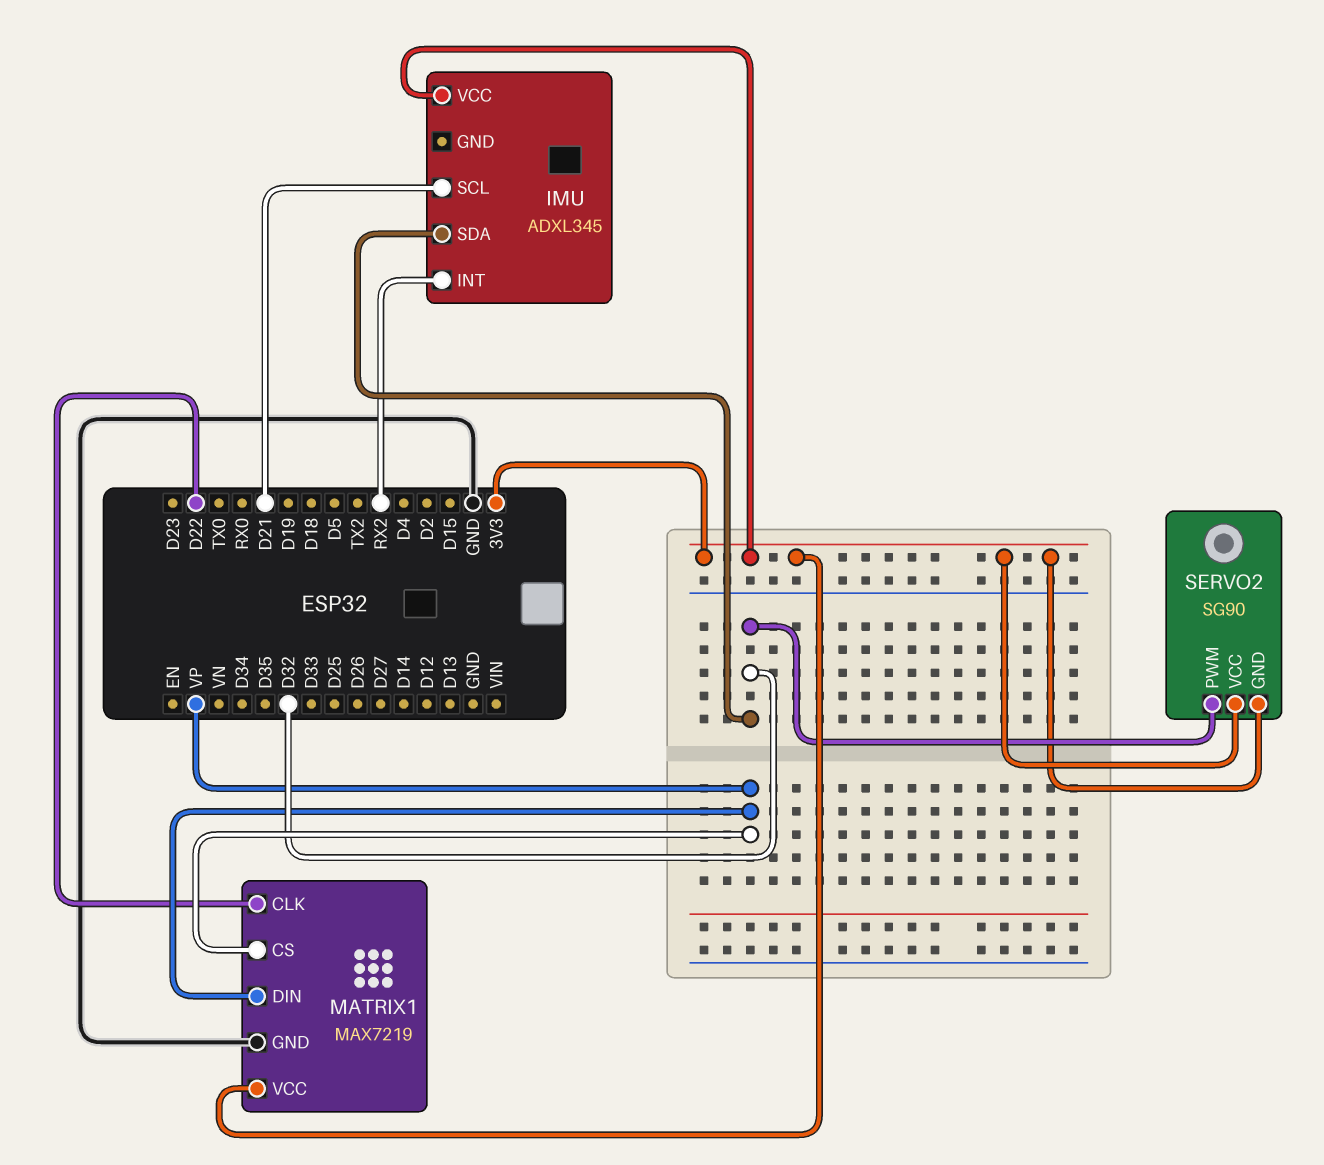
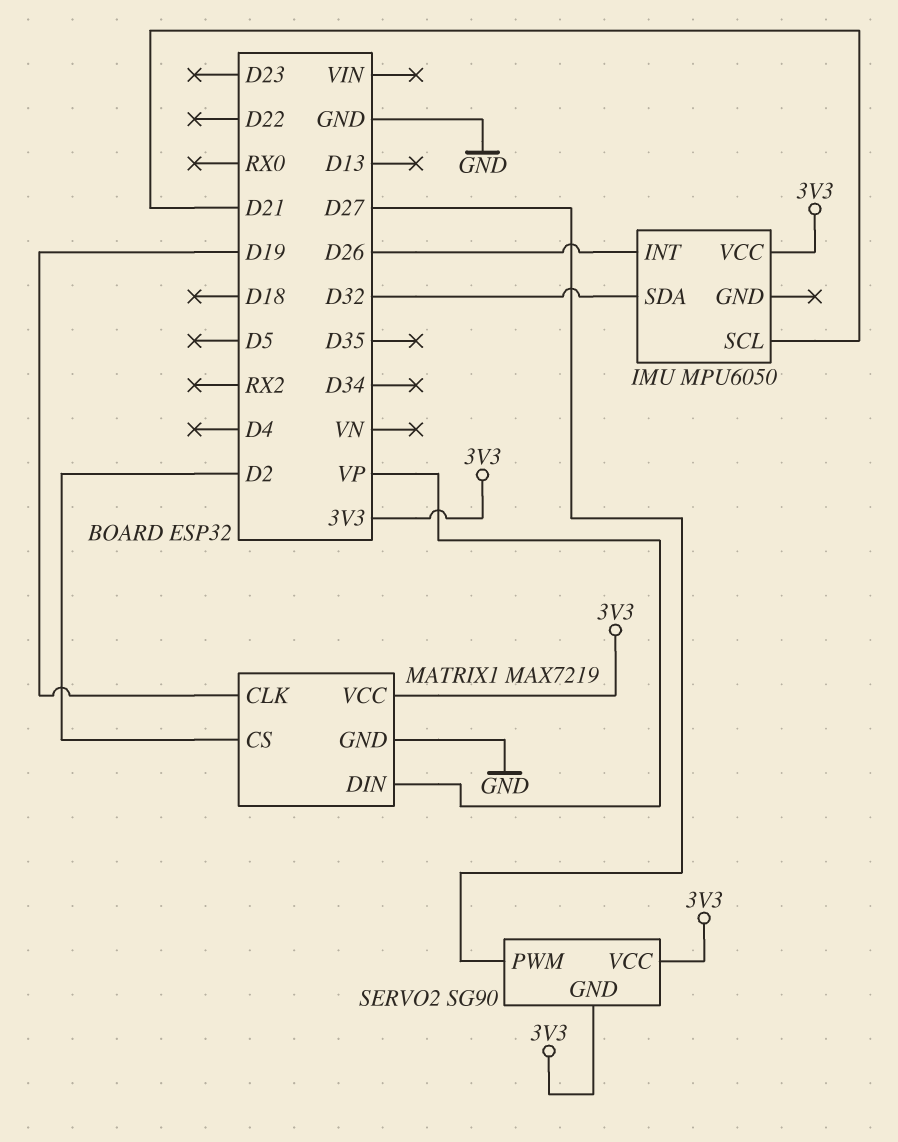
IMU: ADXL345 -> MPU6050
IMU pin INT: RX2 -> D26
MATRIX1 pin CLK: D22 -> D19
MATRIX1 pin CS: VP -> D2
SERVO2 pin PWM: D32 -> D27

